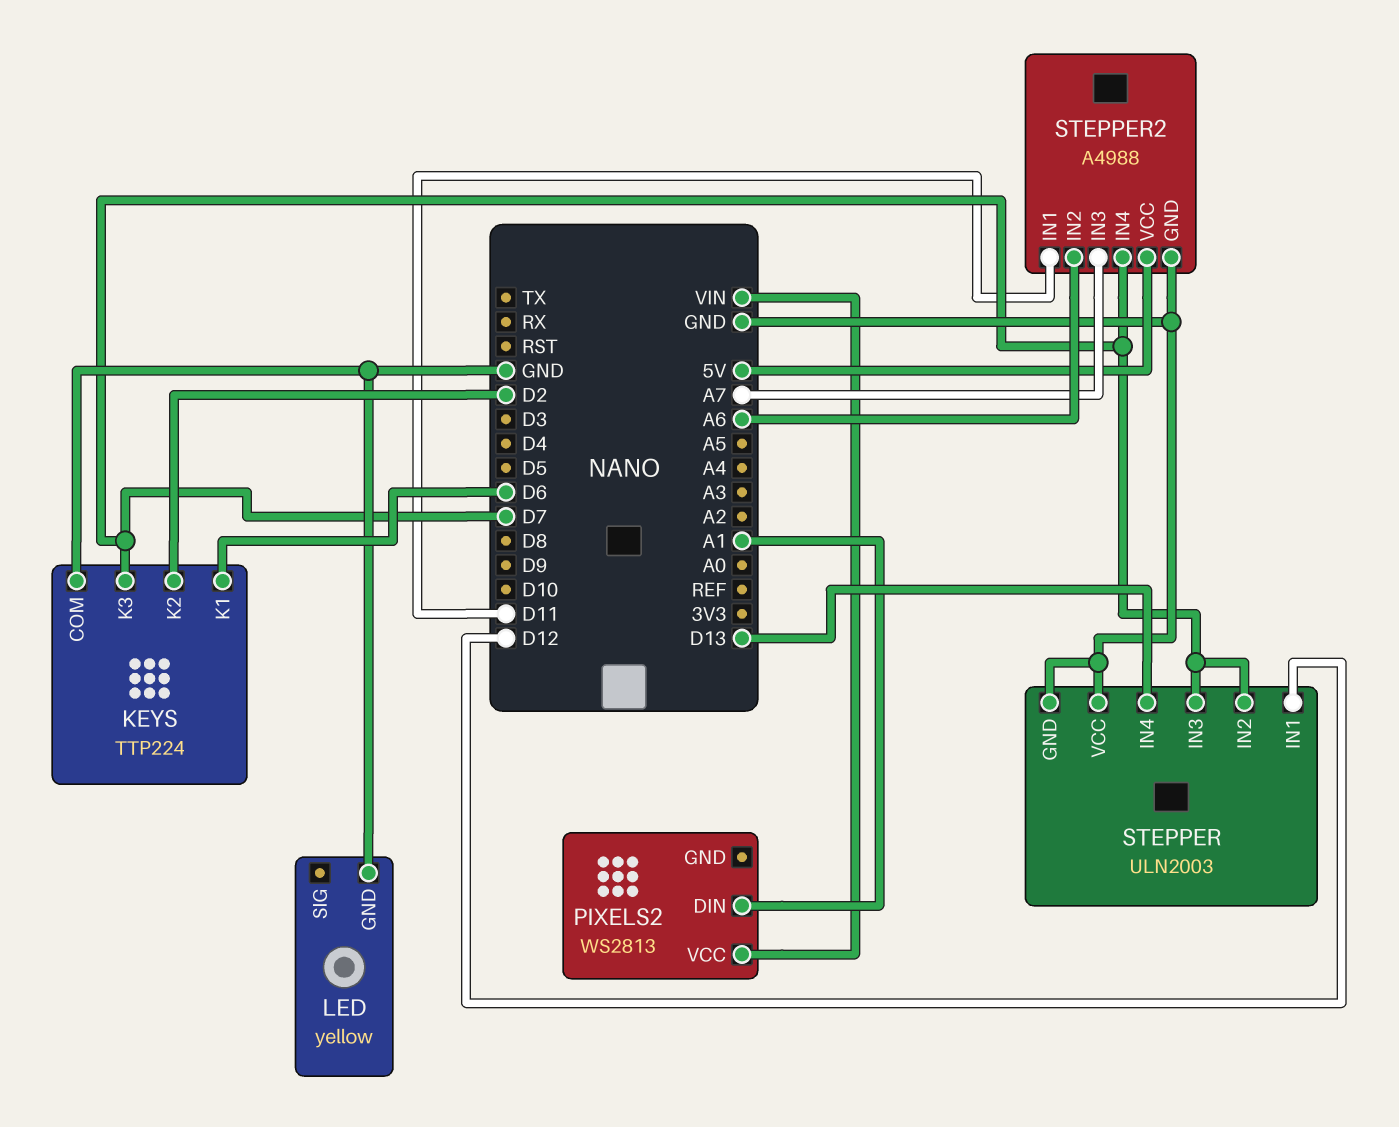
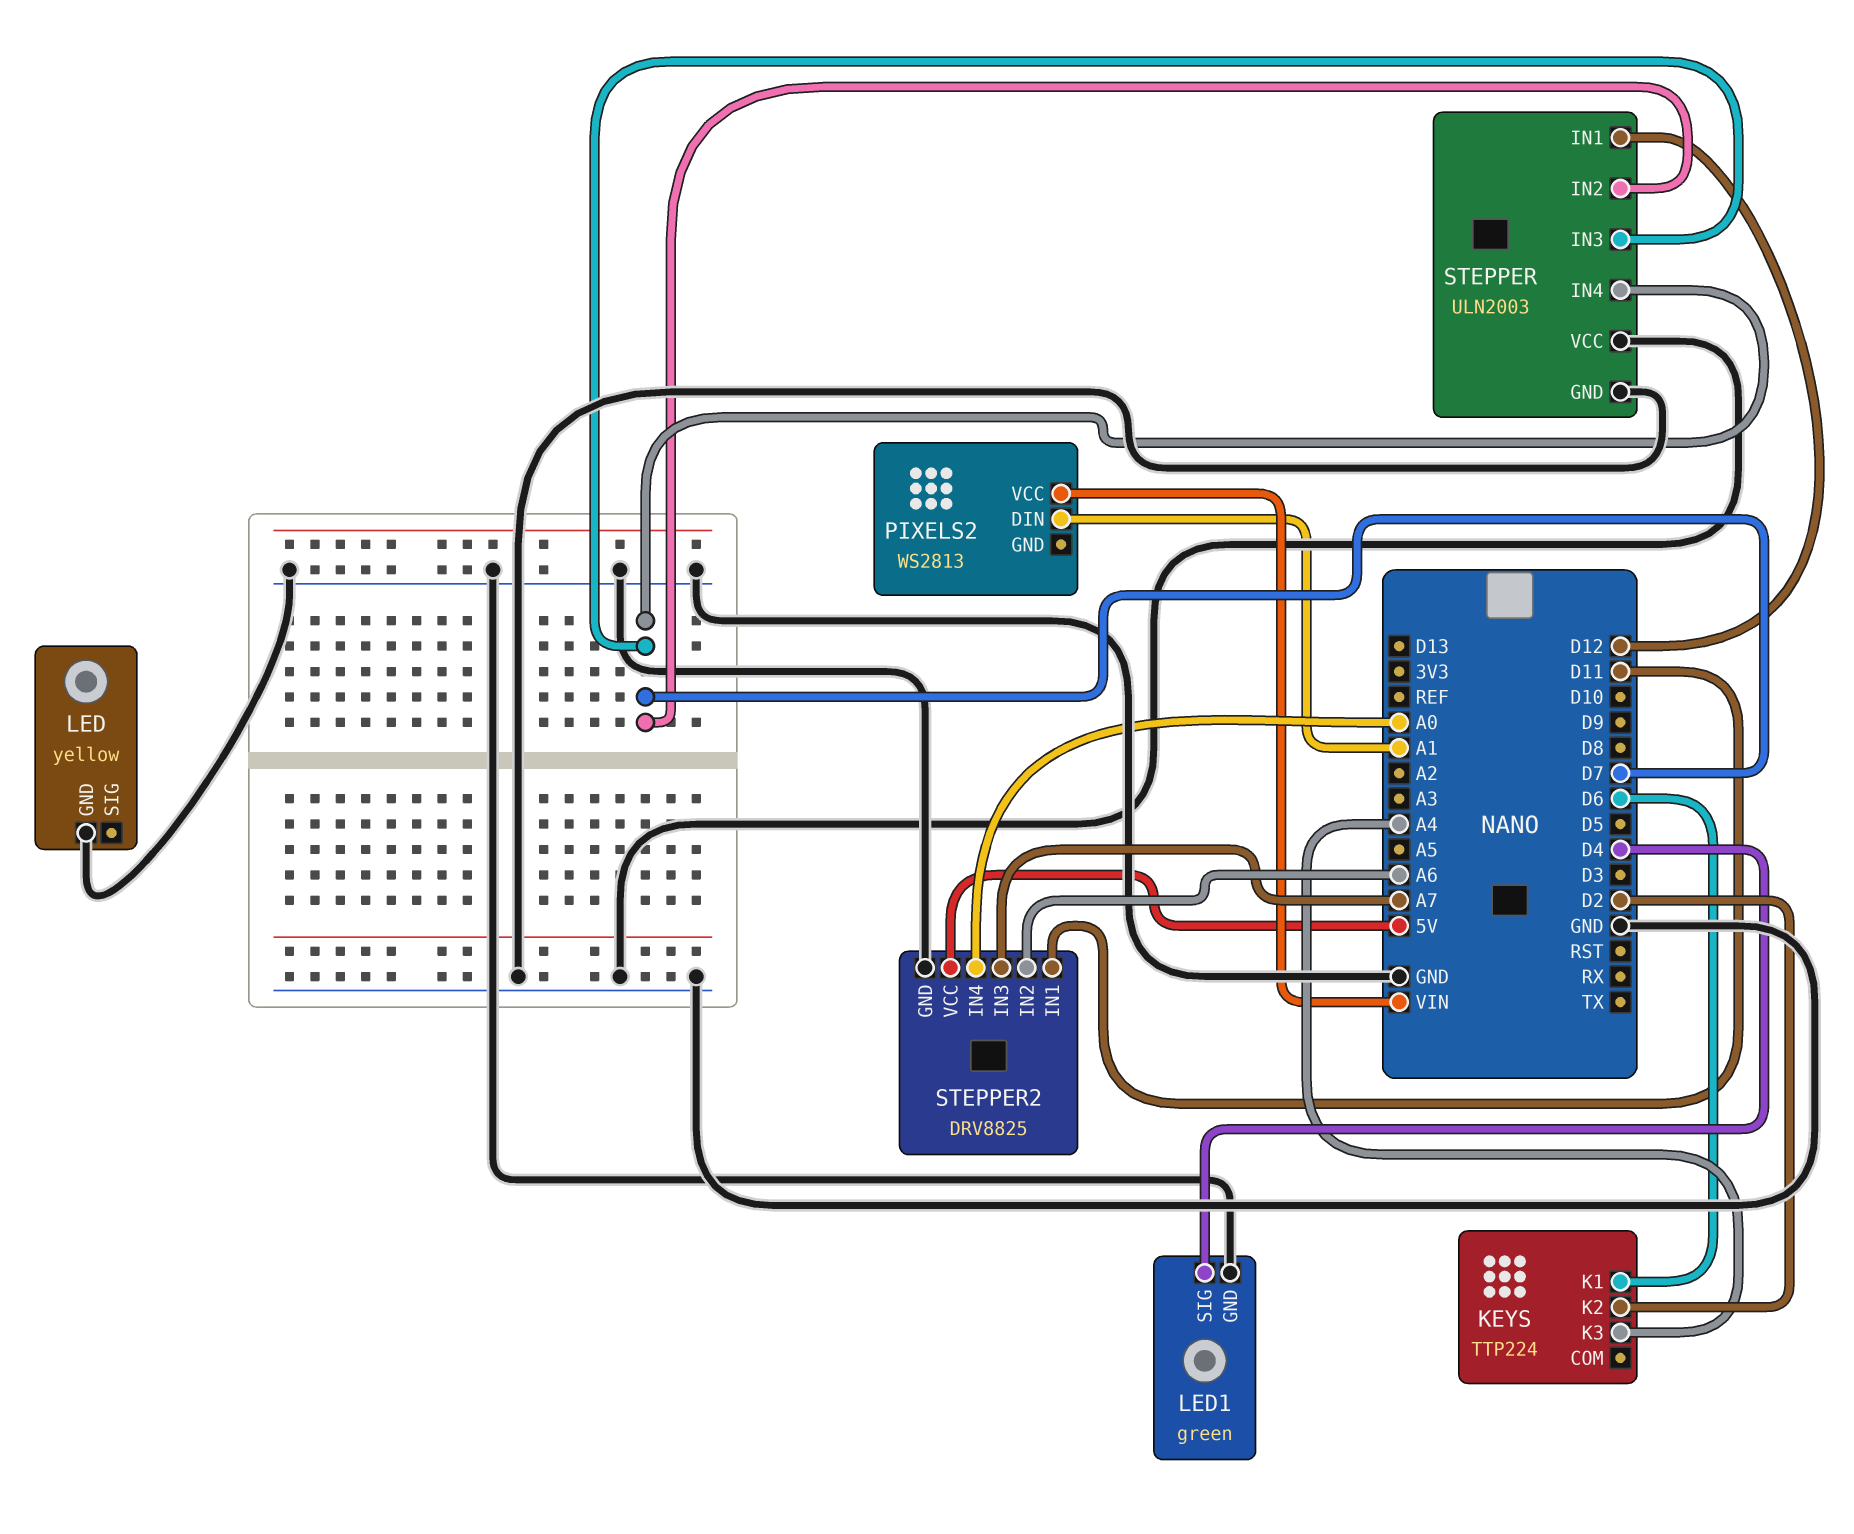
KEYS pin COM: GND -> none
KEYS pin K3: D7 -> A4
LED1: none -> green
LED1 pin GND: none -> GND
LED1 pin SIG: none -> D4
STEPPER pin IN4: D13 -> D7
STEPPER2: A4988 -> DRV8825
STEPPER2 pin IN4: D7 -> A0

